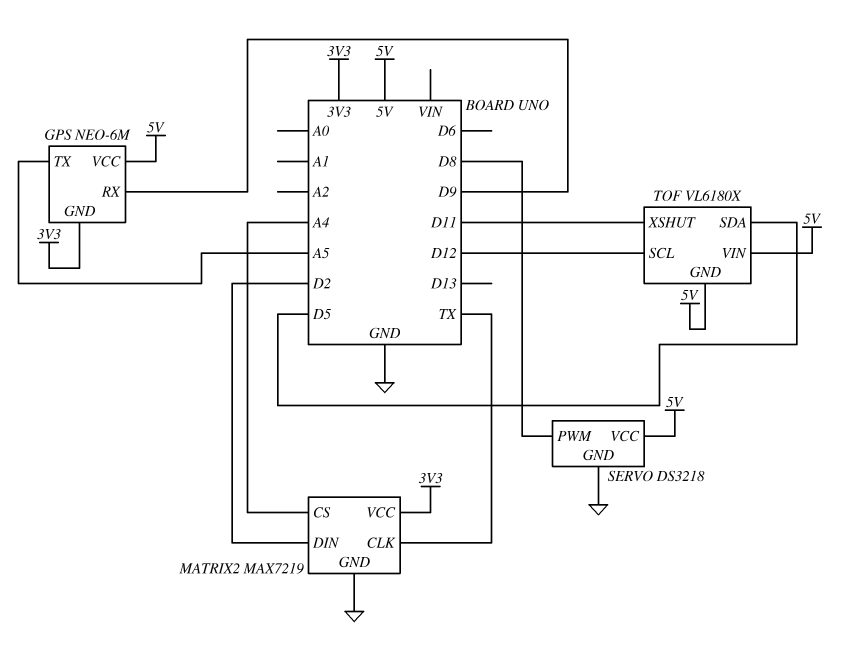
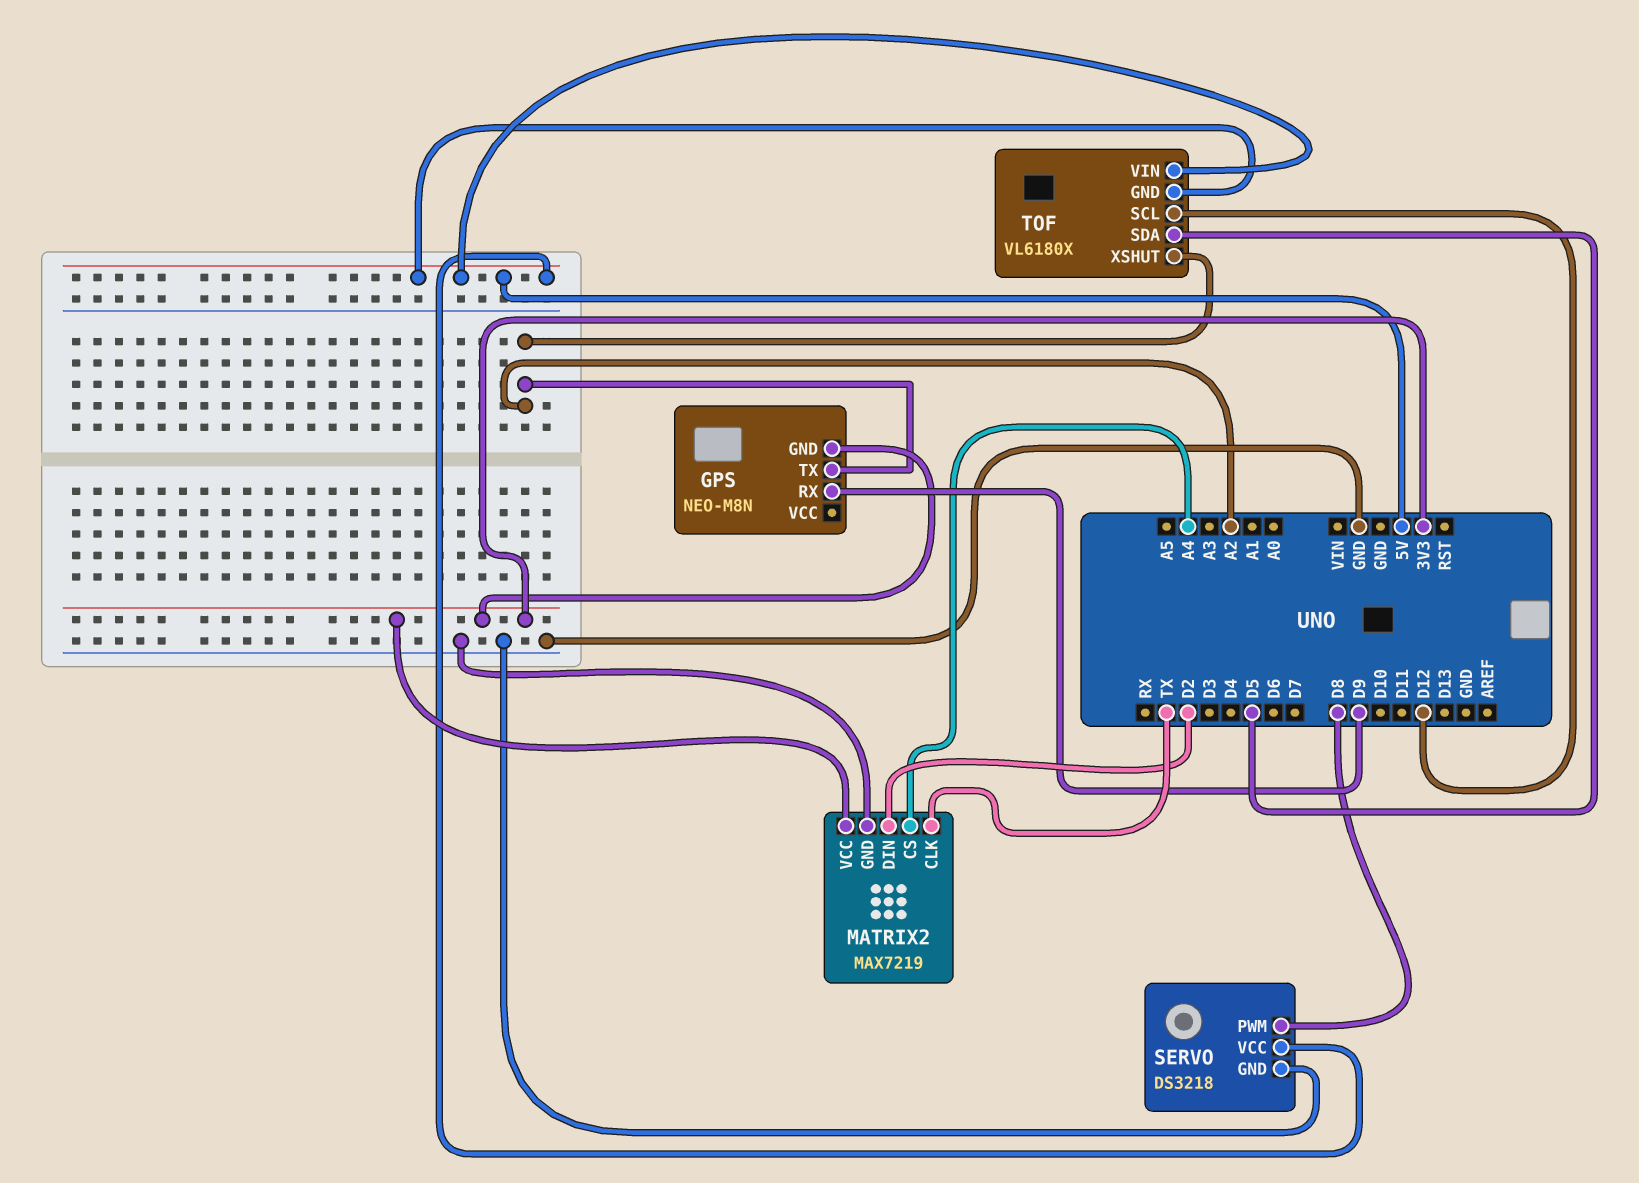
GPS: NEO-6M -> NEO-M8N
GPS pin TX: A5 -> A2
GPS pin VCC: 5V -> none
TOF pin XSHUT: D11 -> A2

